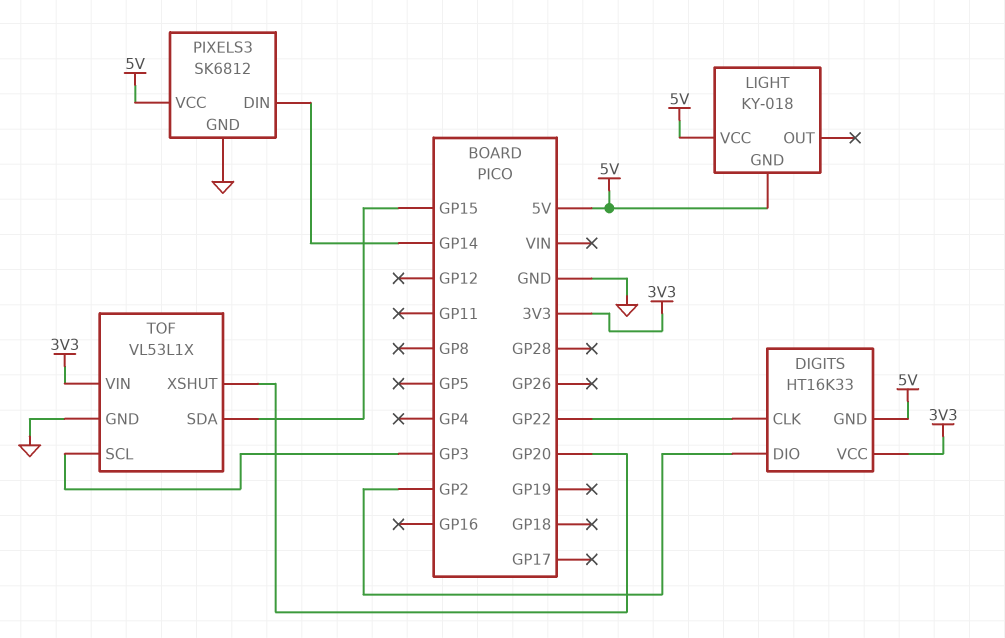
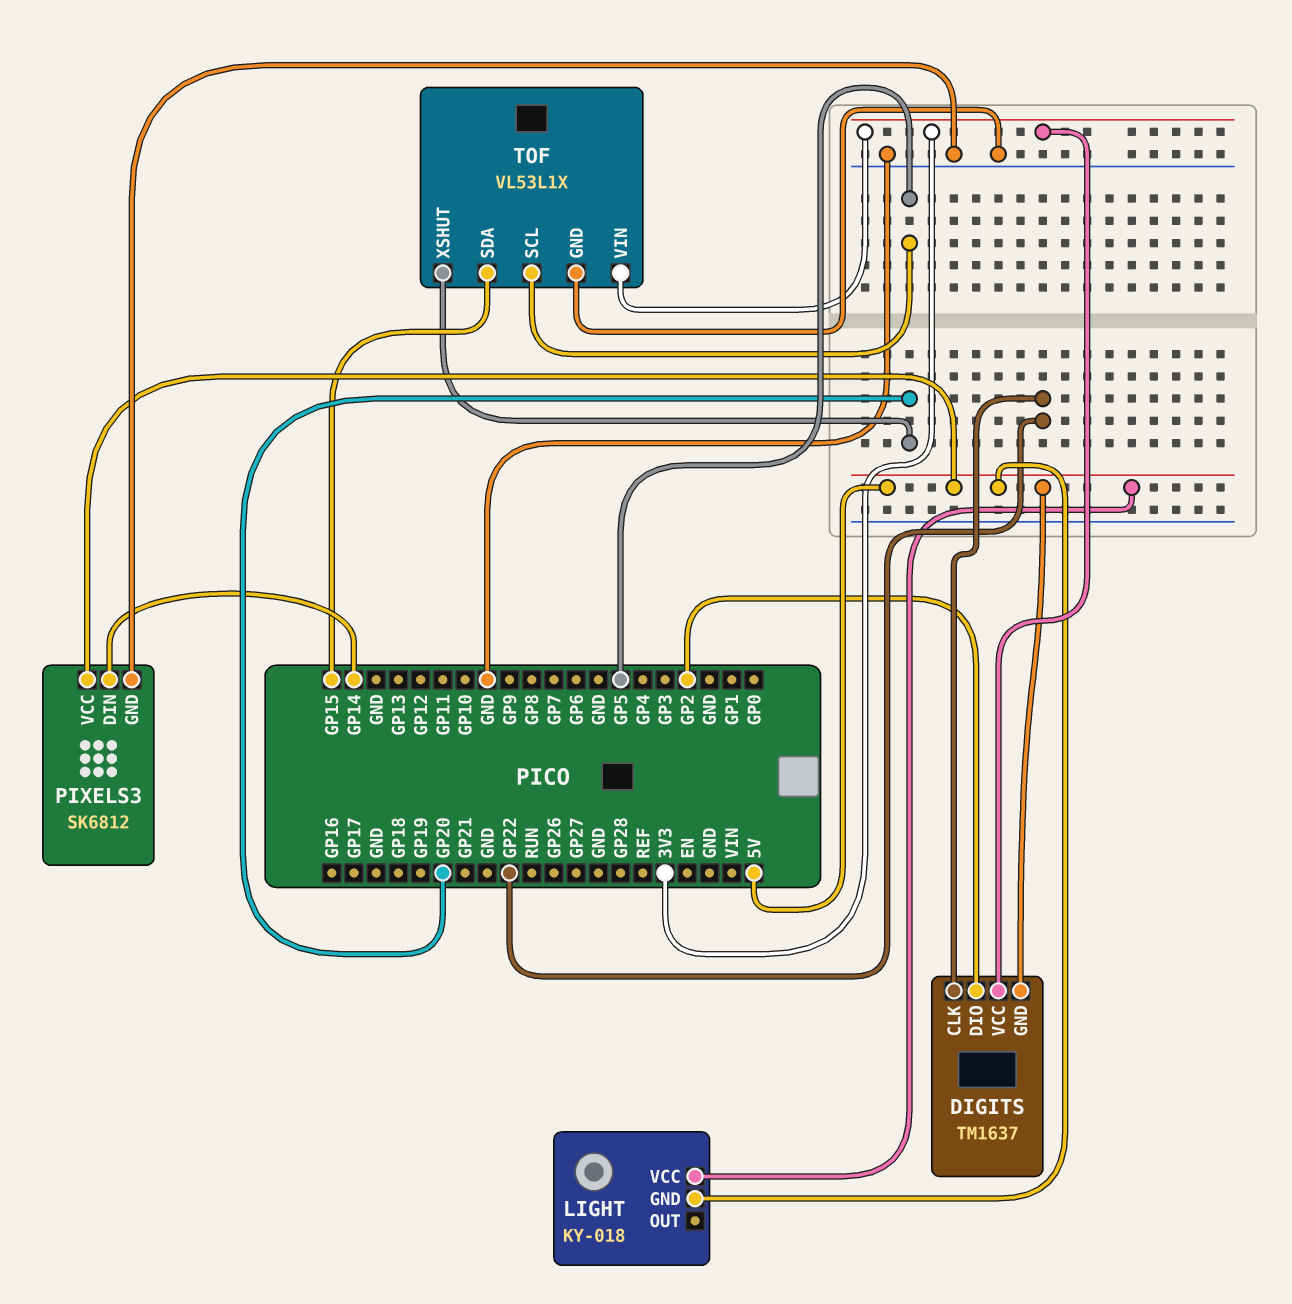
DIGITS: HT16K33 -> TM1637
TOF pin SCL: GP3 -> GP5

